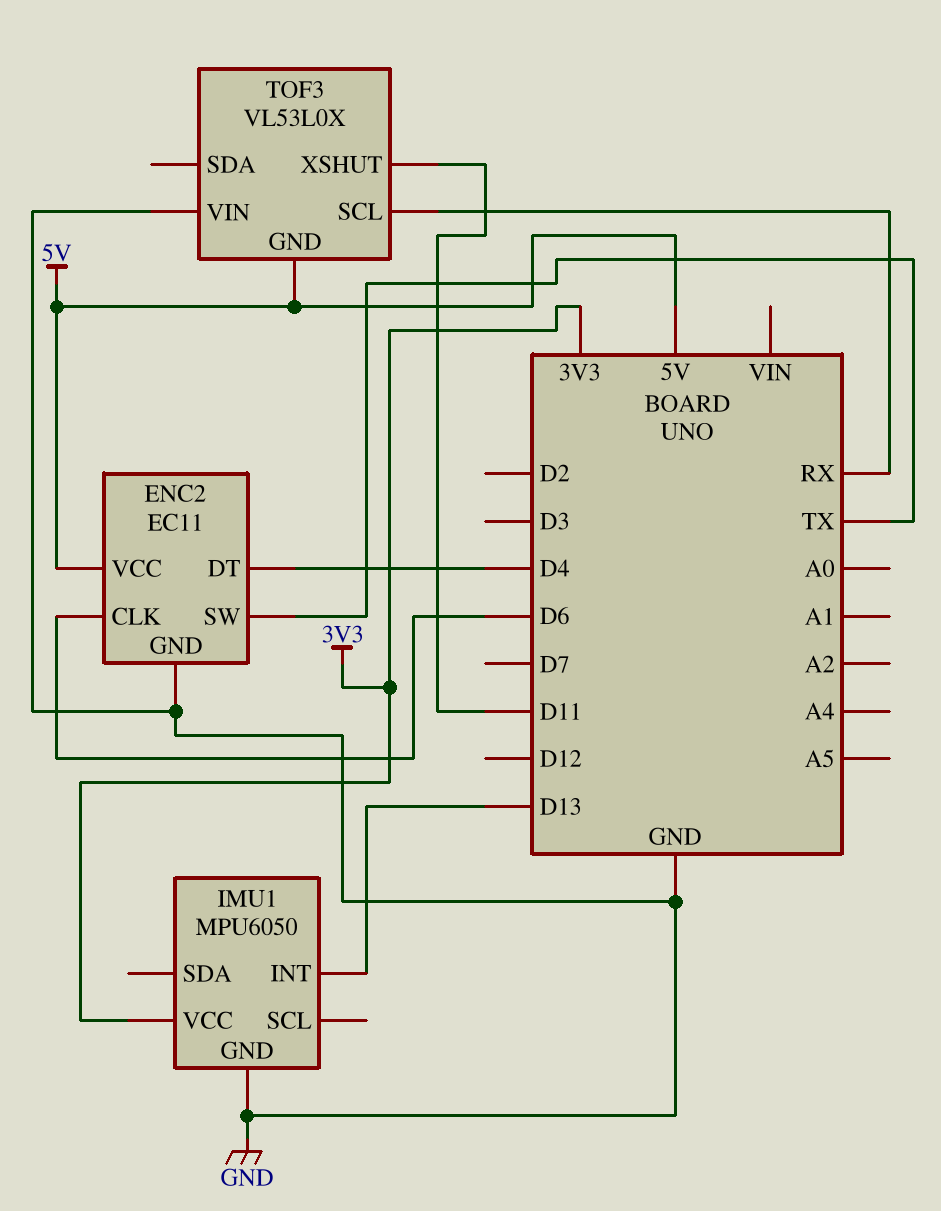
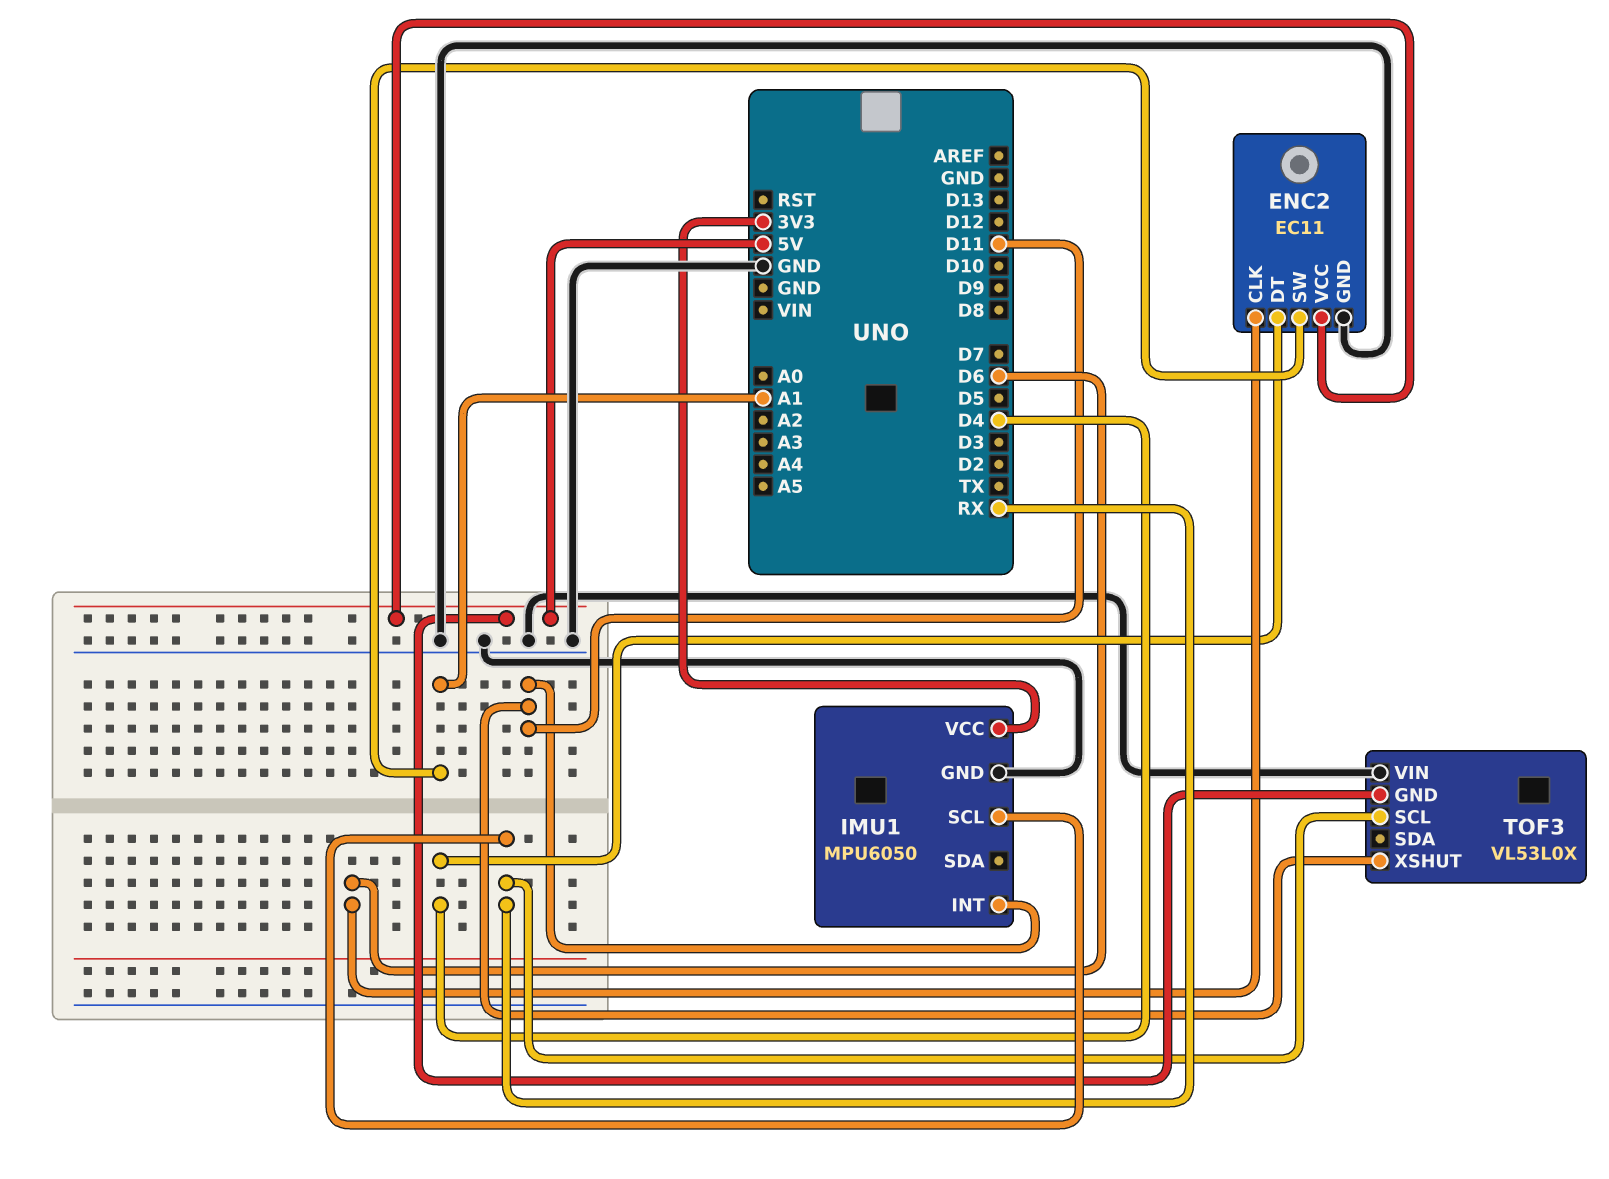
ENC2 pin SW: TX -> A1
IMU1 pin INT: D13 -> D11
IMU1 pin SCL: none -> RX

